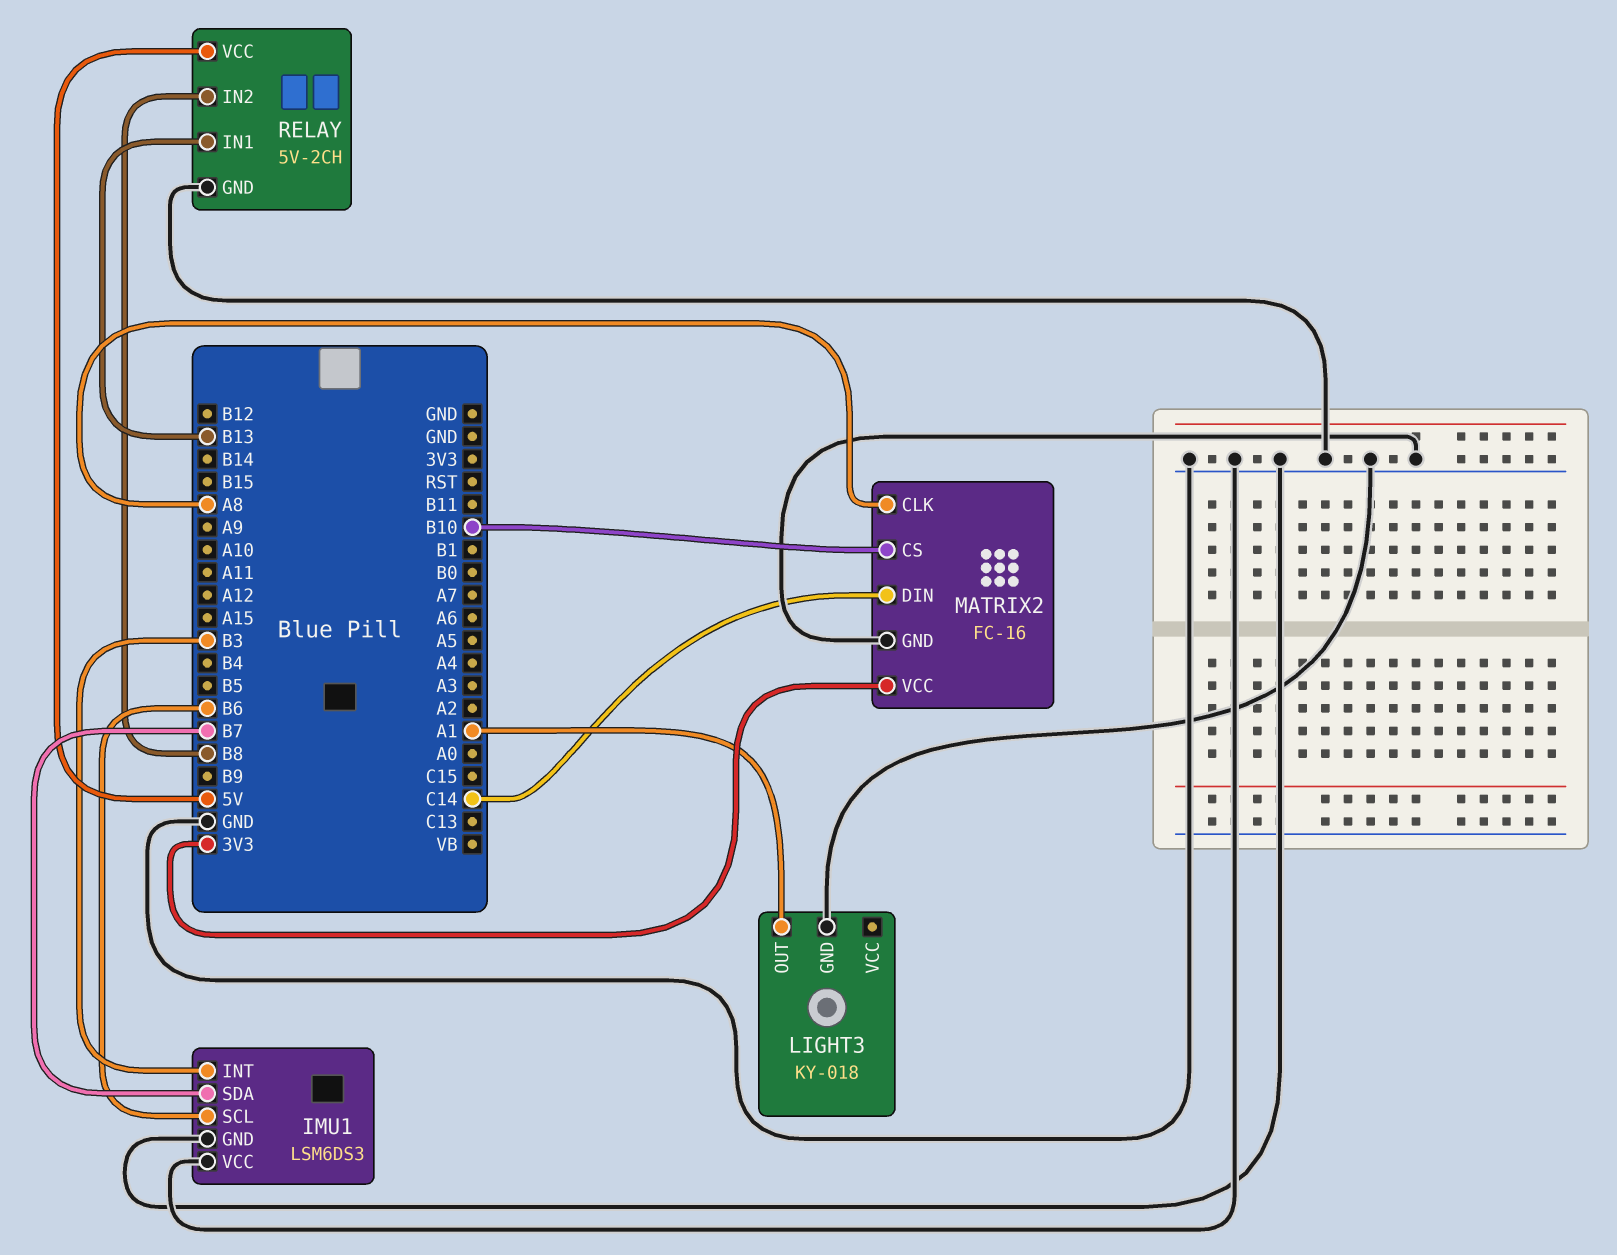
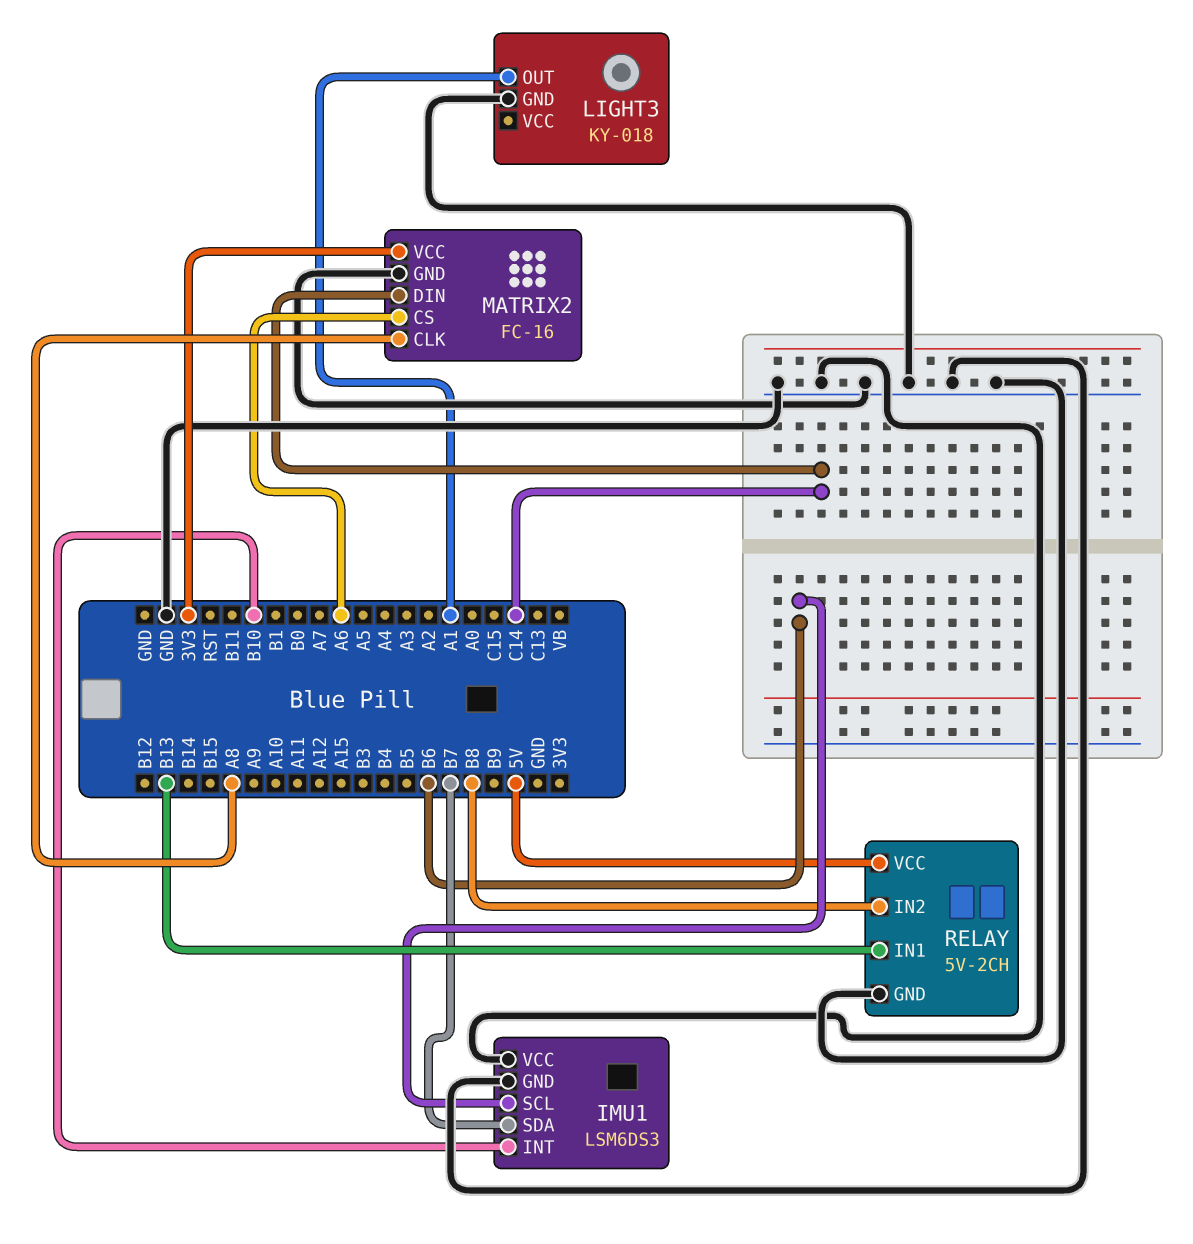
IMU1 pin INT: B3 -> B10
MATRIX2 pin CS: B10 -> A6

